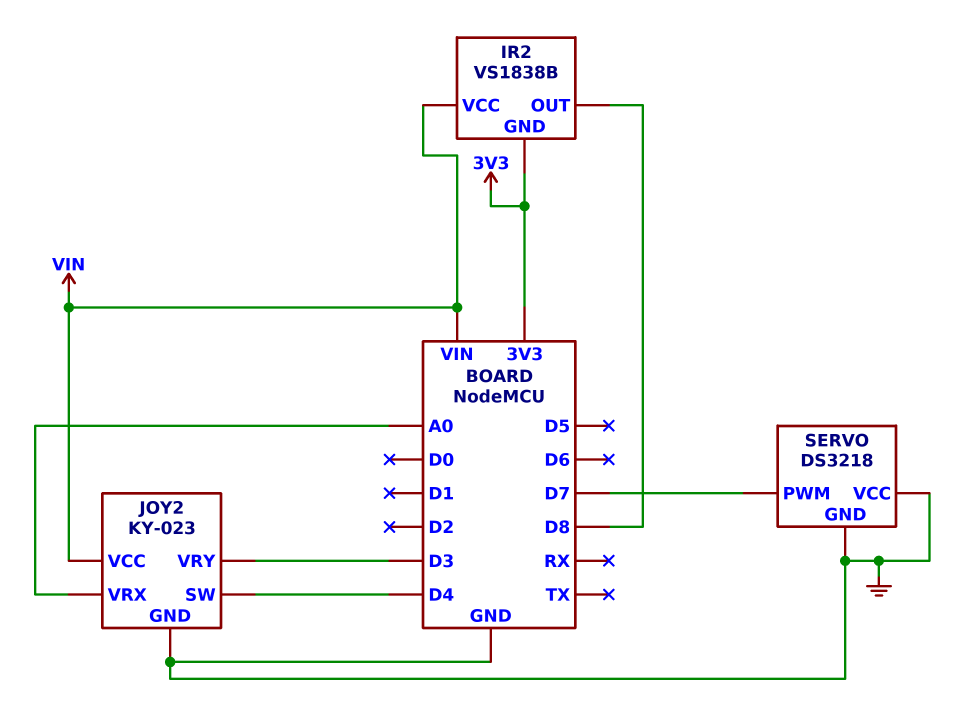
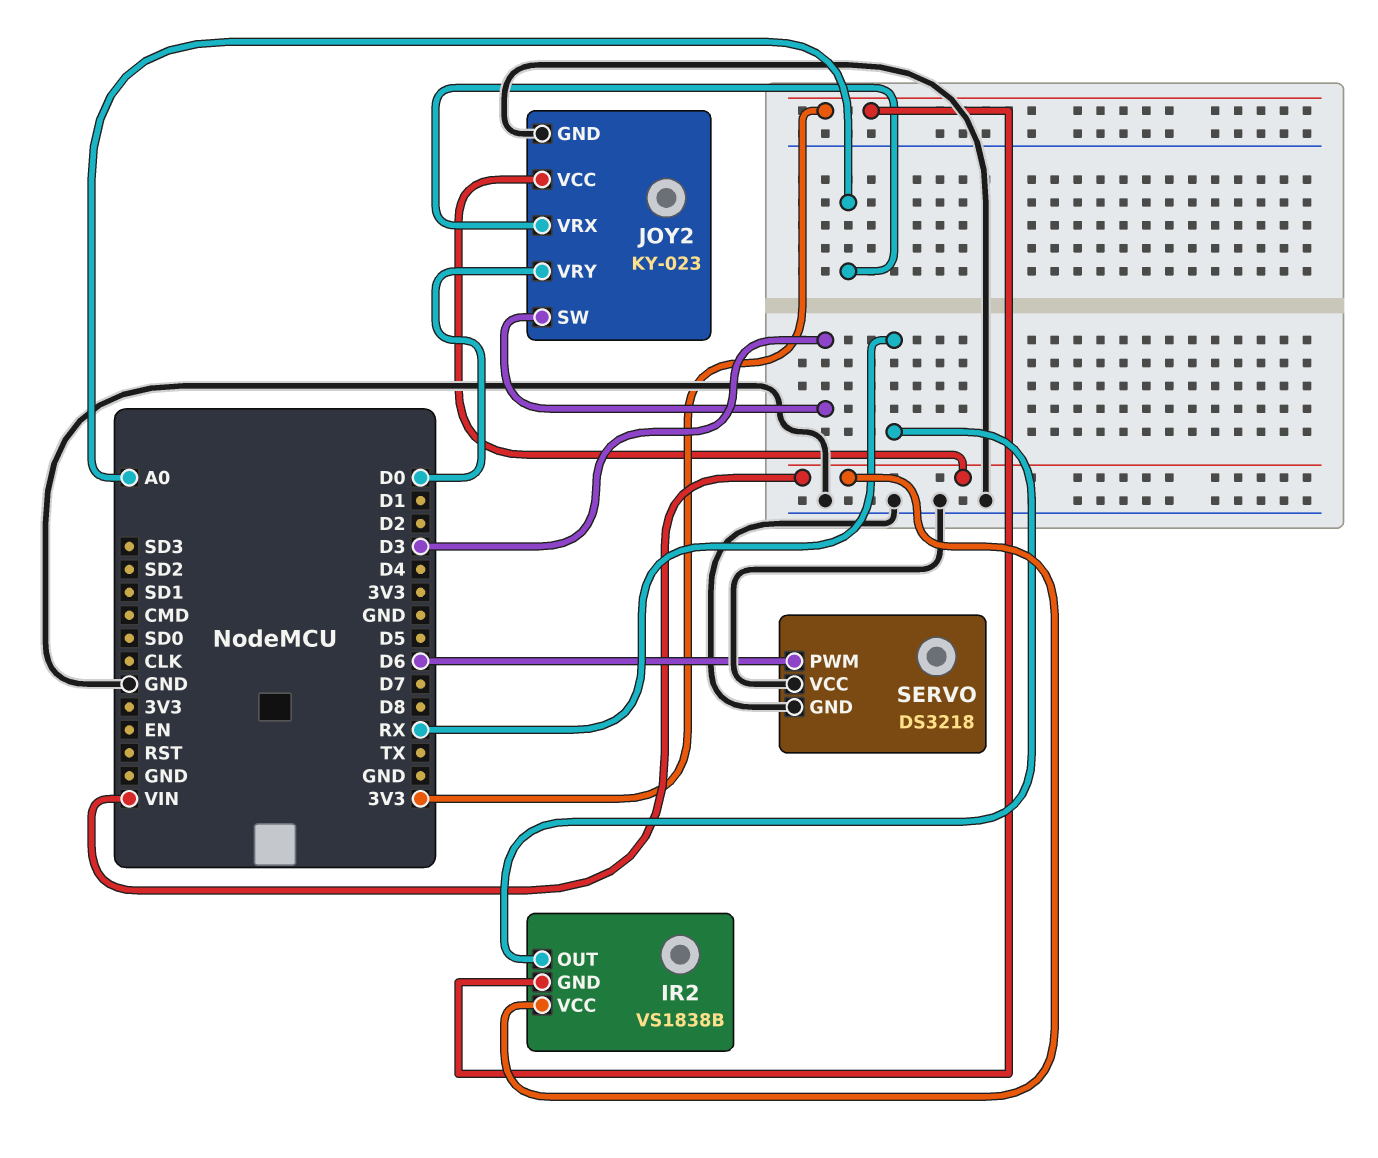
IR2 pin OUT: D8 -> RX
JOY2 pin SW: D4 -> D3
JOY2 pin VRY: D3 -> D0
SERVO pin PWM: D7 -> D6

